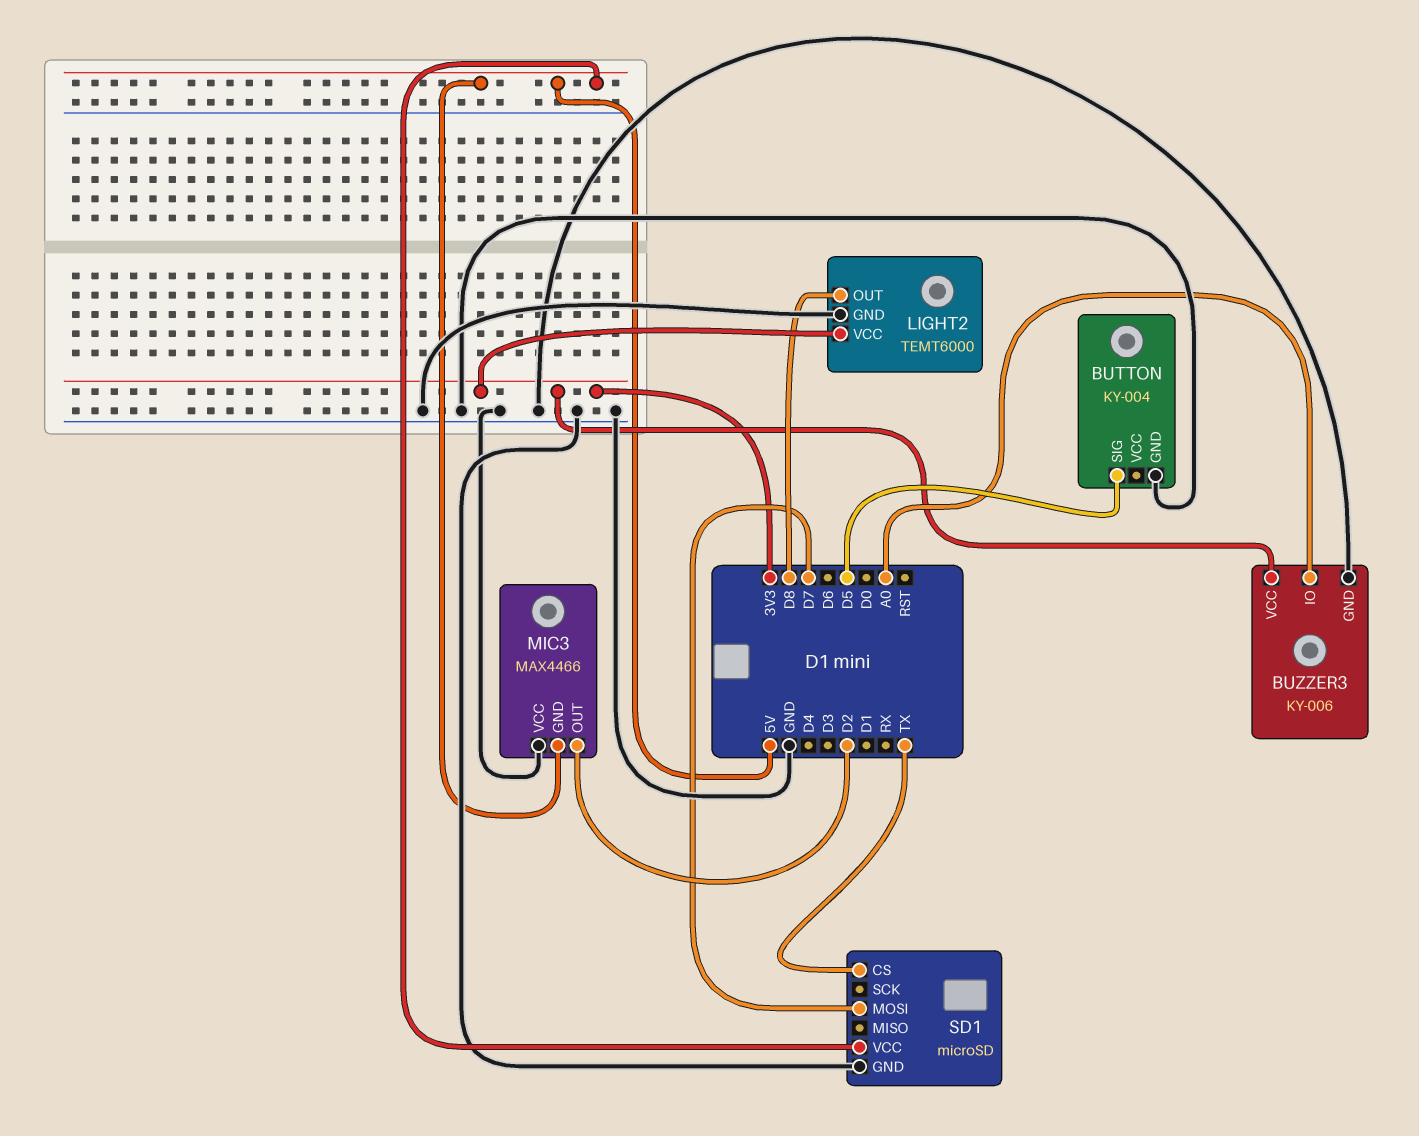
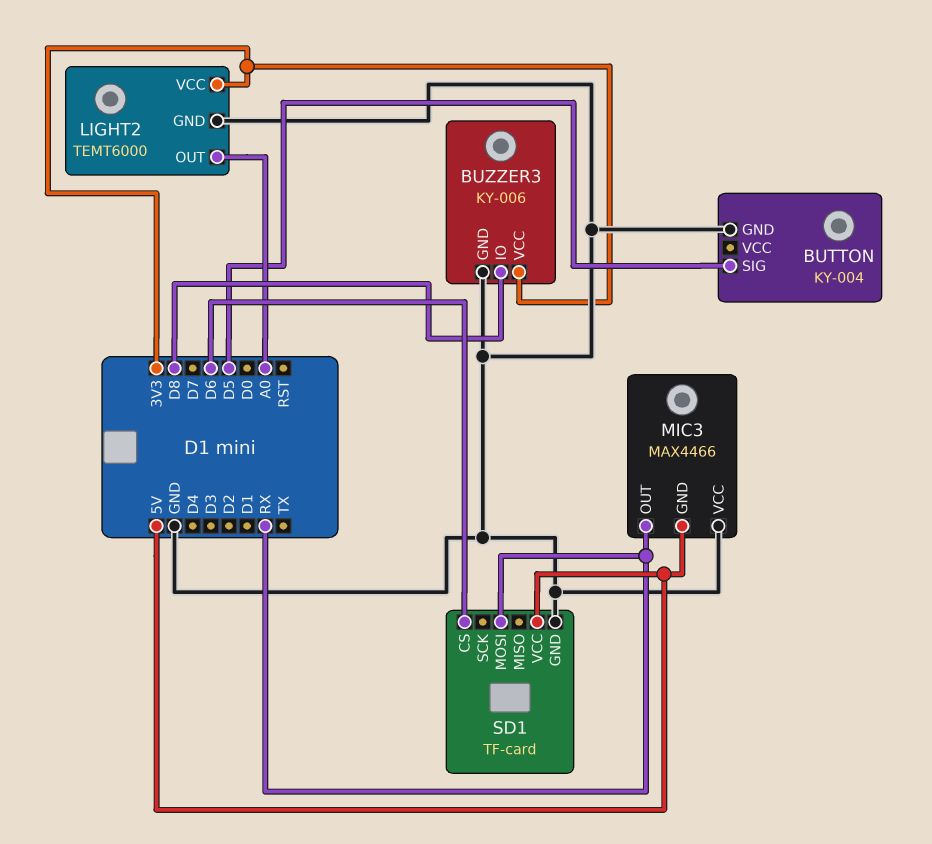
BUZZER3 pin IO: A0 -> D8
LIGHT2 pin OUT: D8 -> A0
MIC3 pin OUT: D2 -> RX
SD1: microSD -> TF-card
SD1 pin CS: TX -> D6
SD1 pin MOSI: D7 -> RX

